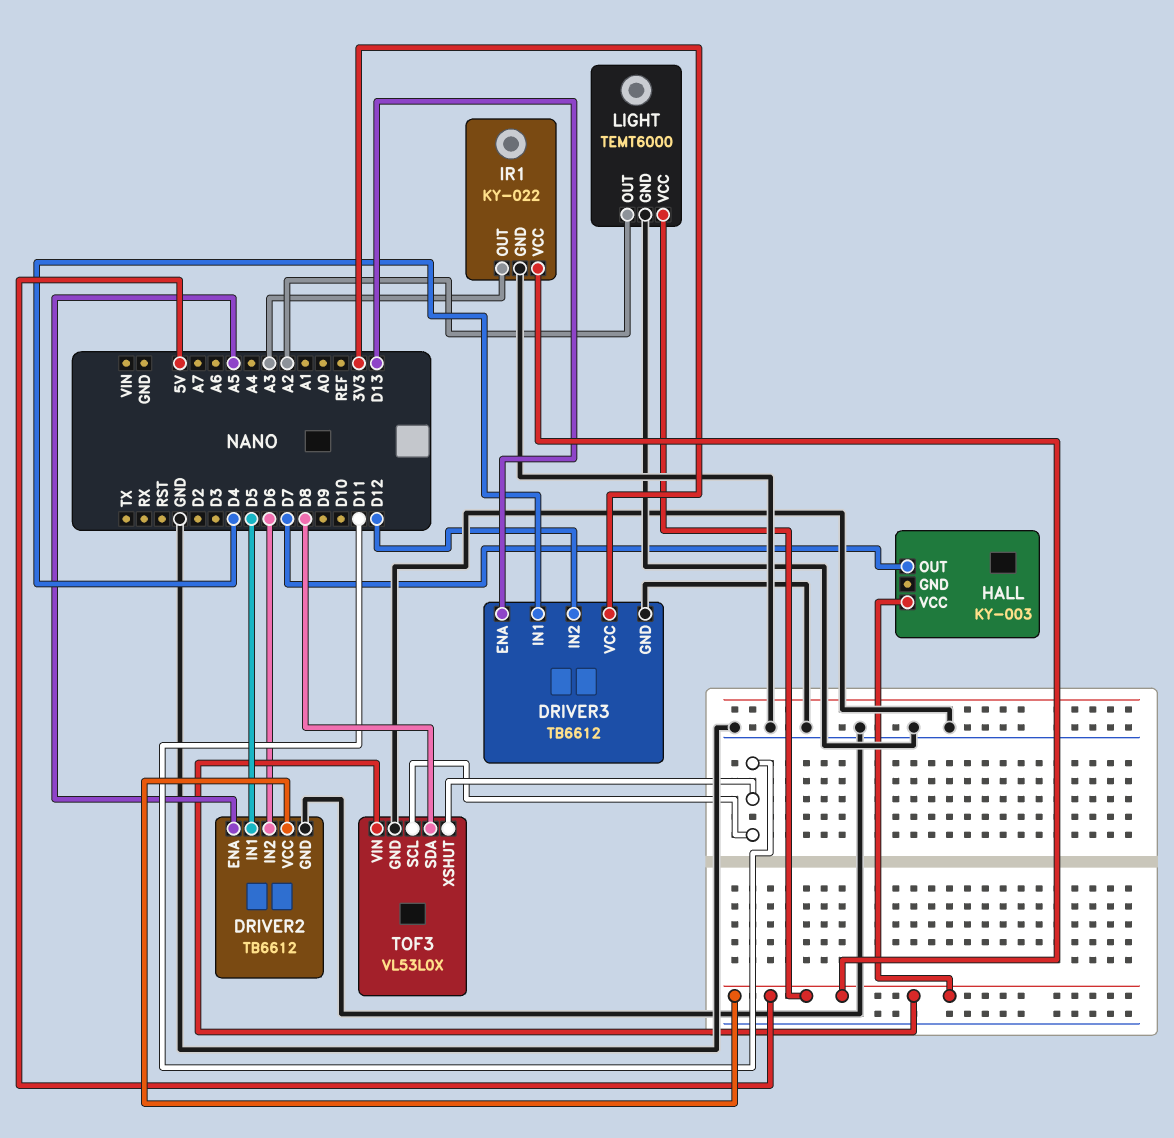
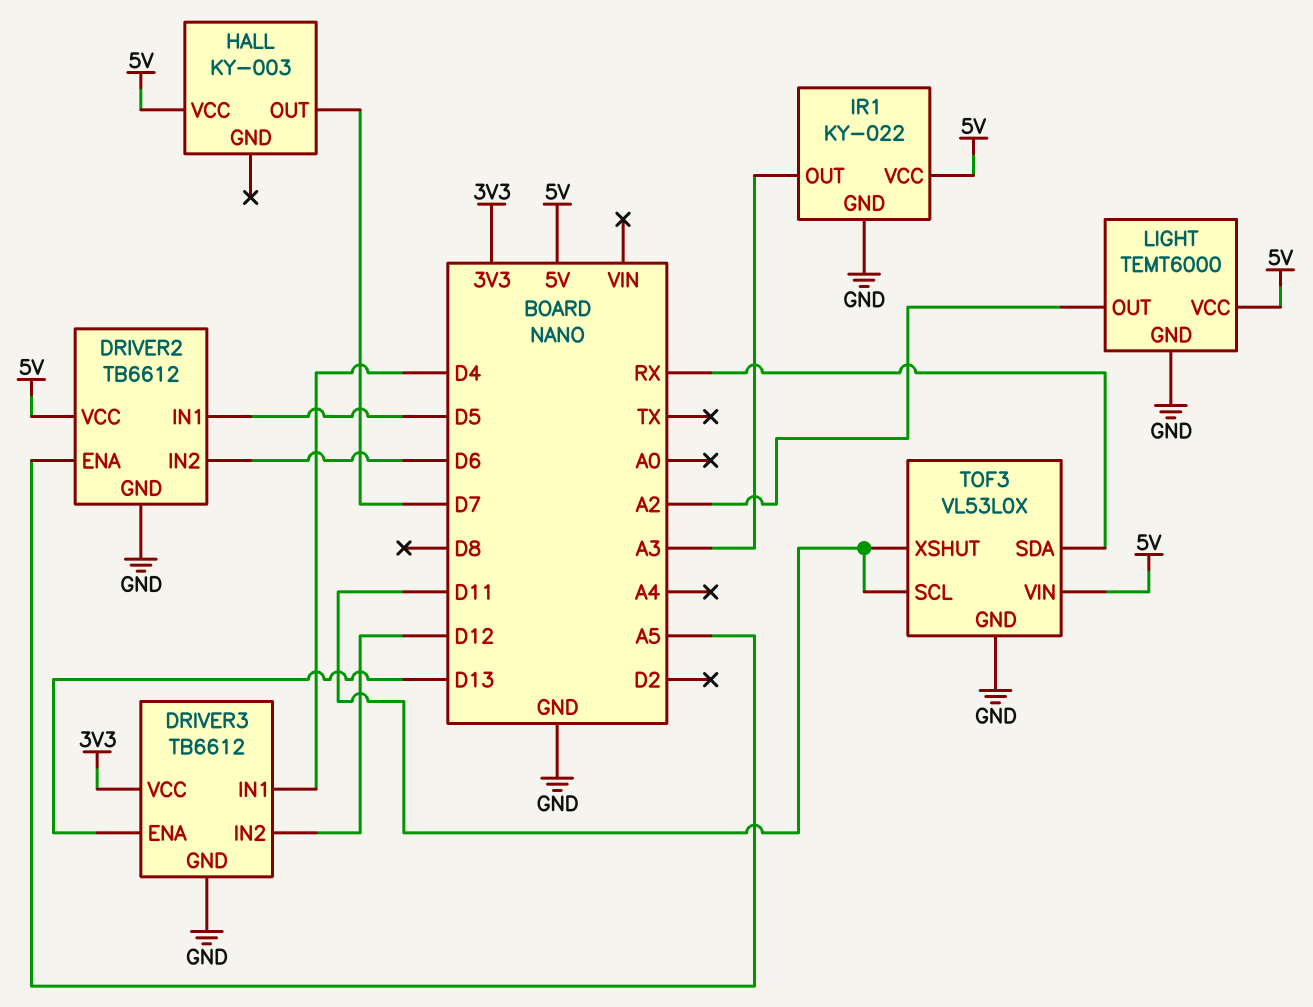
TOF3 pin SDA: D8 -> RX

